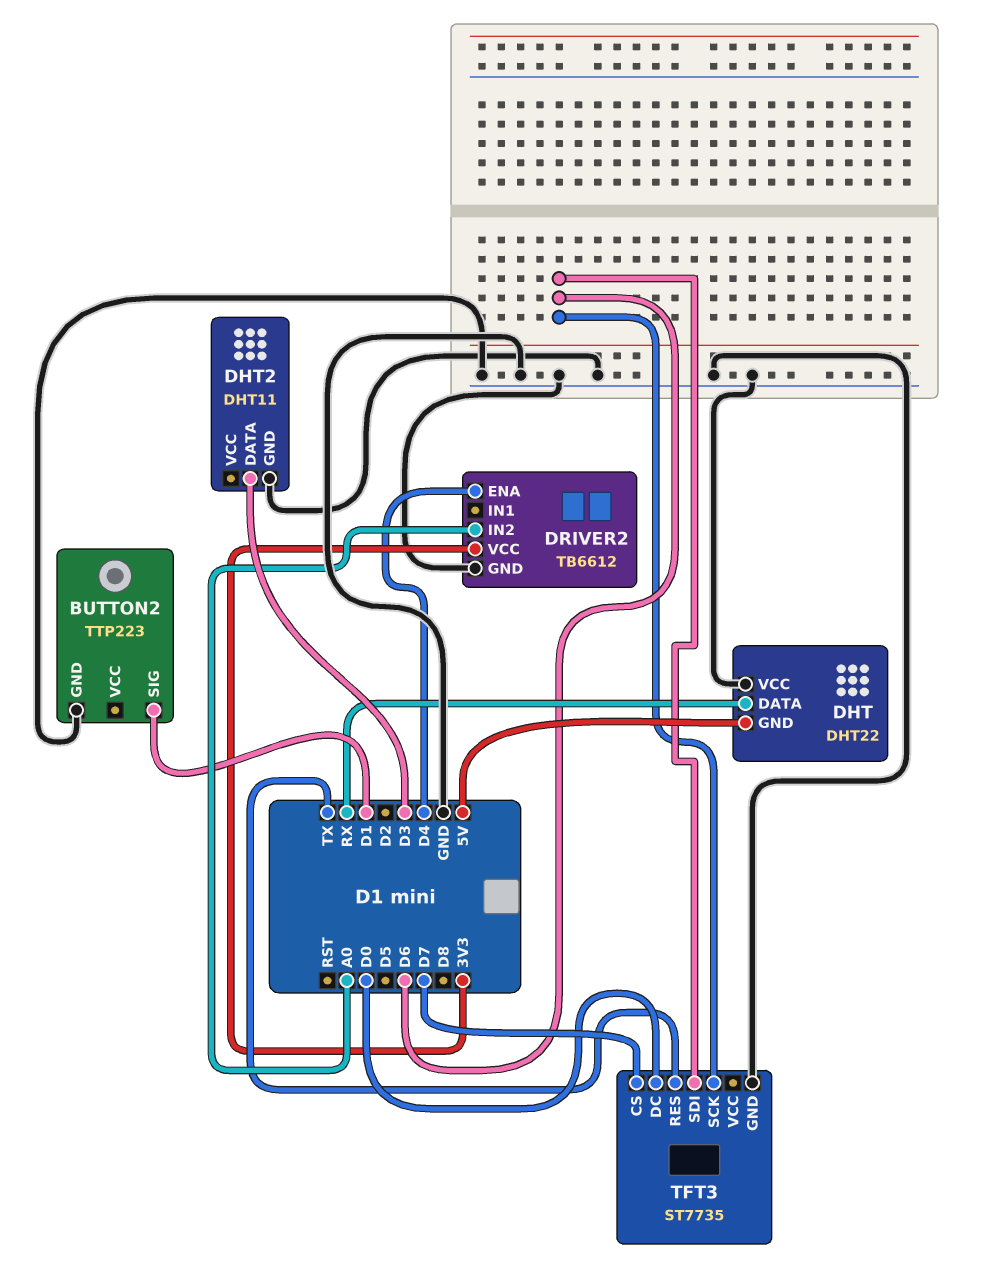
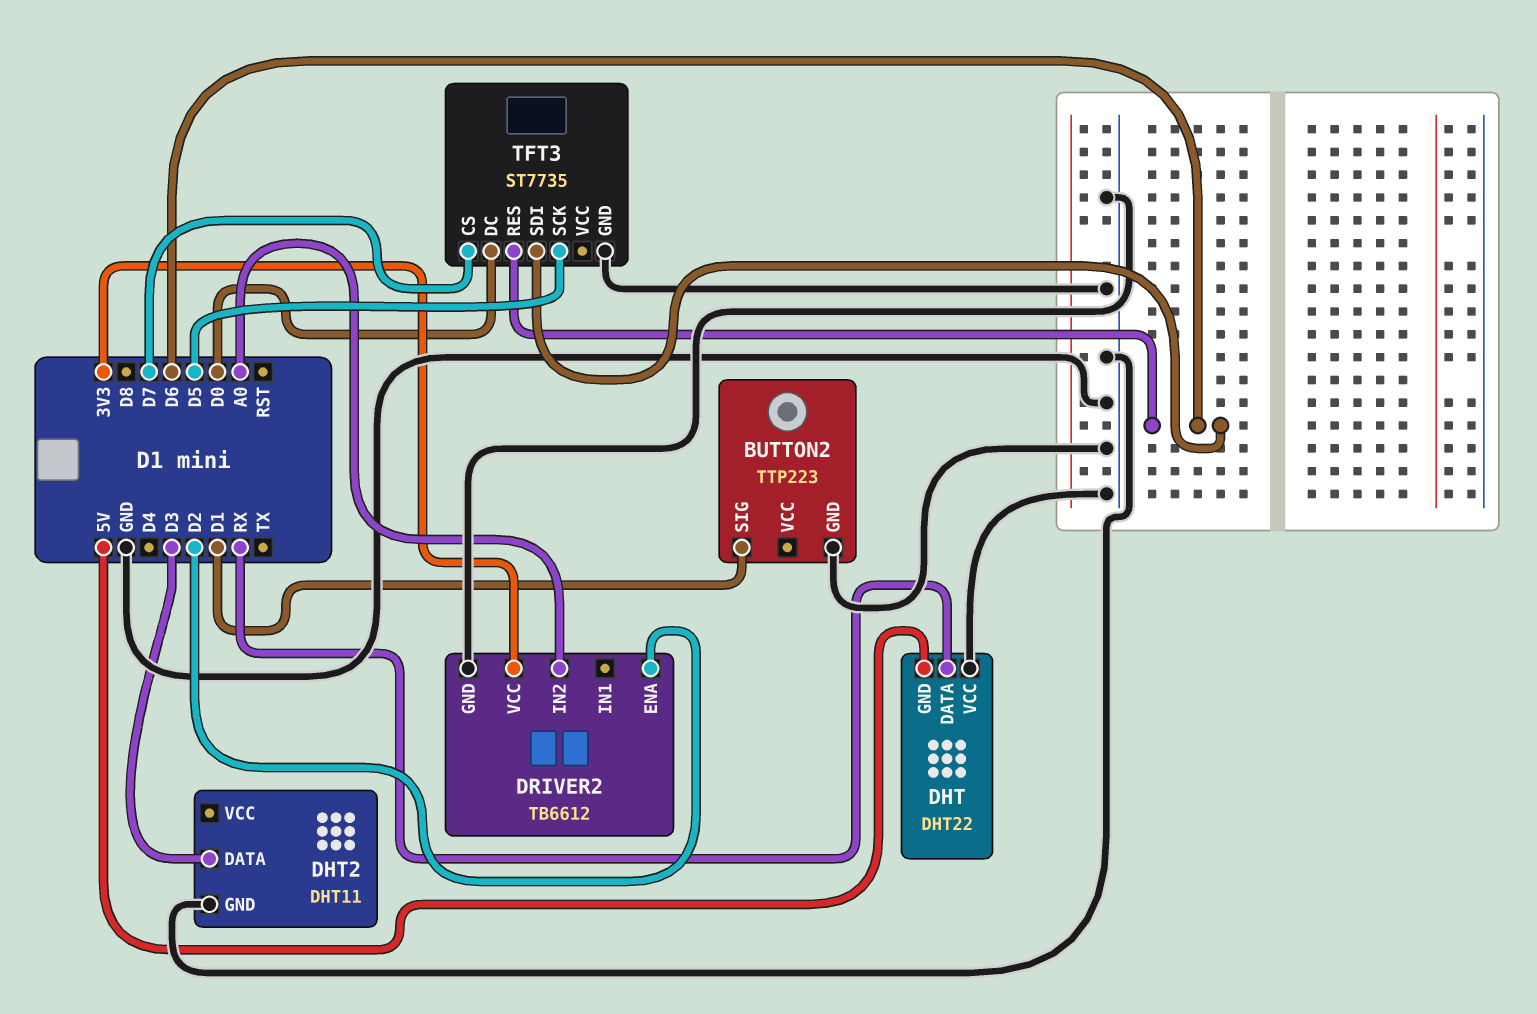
DRIVER2 pin ENA: D4 -> D2
TFT3 pin RES: TX -> D6
TFT3 pin SCK: D6 -> D5

